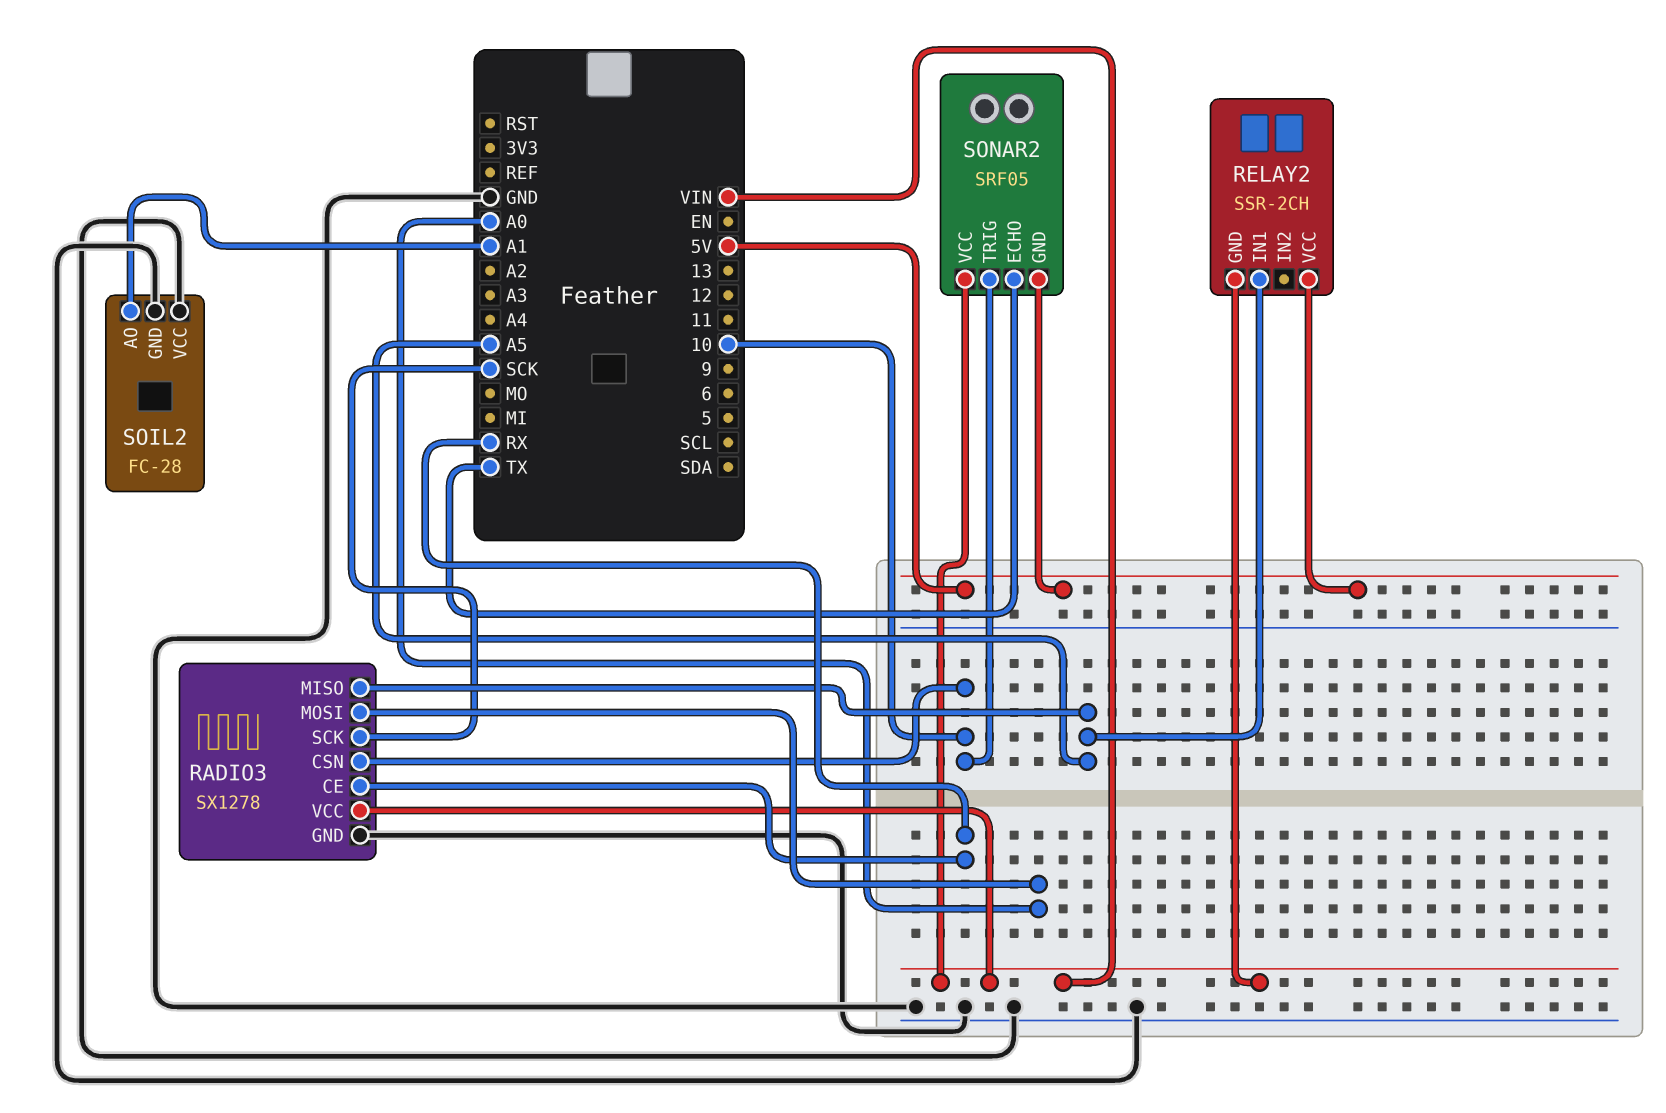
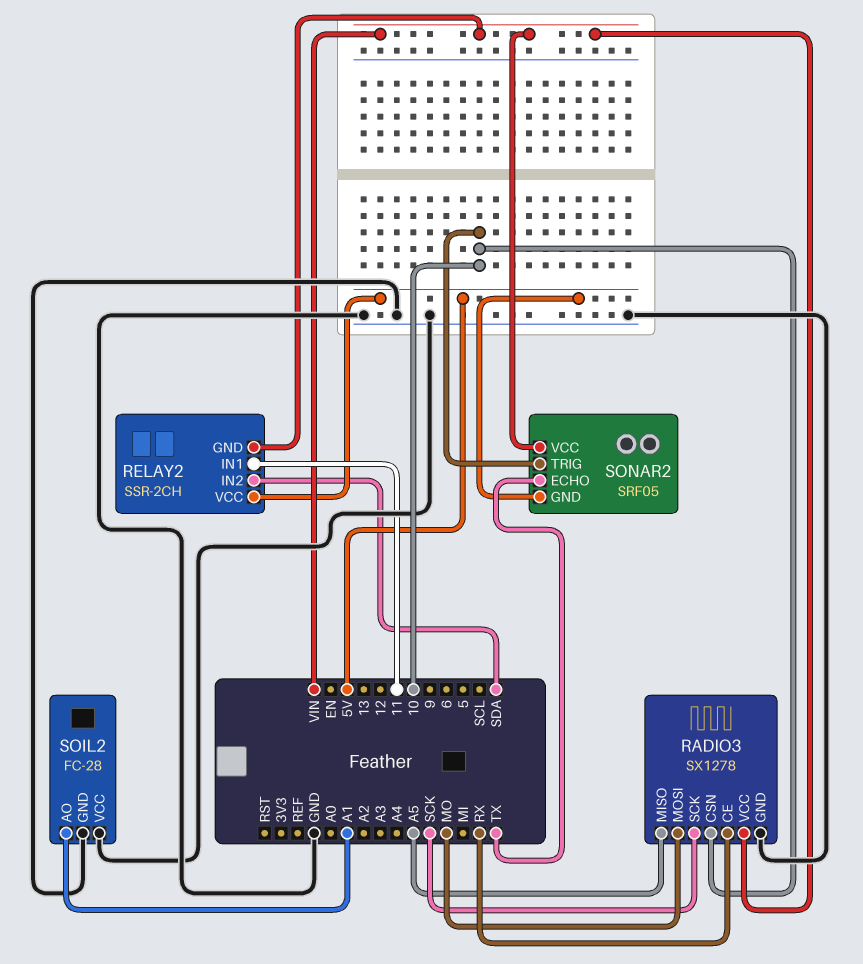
RADIO3 pin MOSI: A0 -> MO
RELAY2 pin IN1: A5 -> 11
RELAY2 pin IN2: none -> SDA

